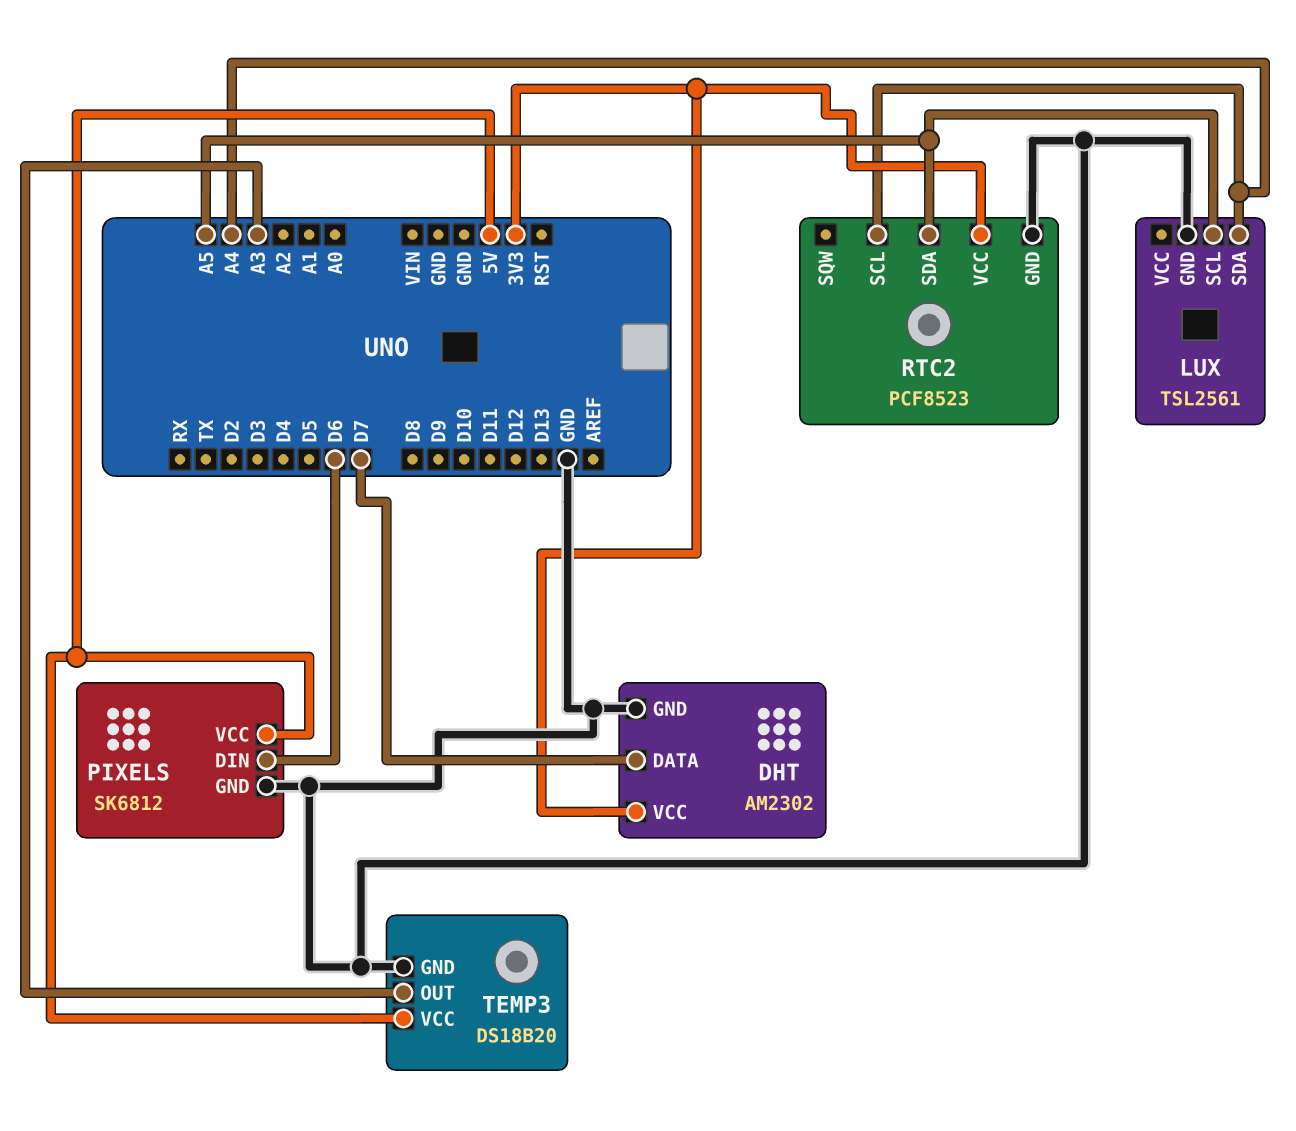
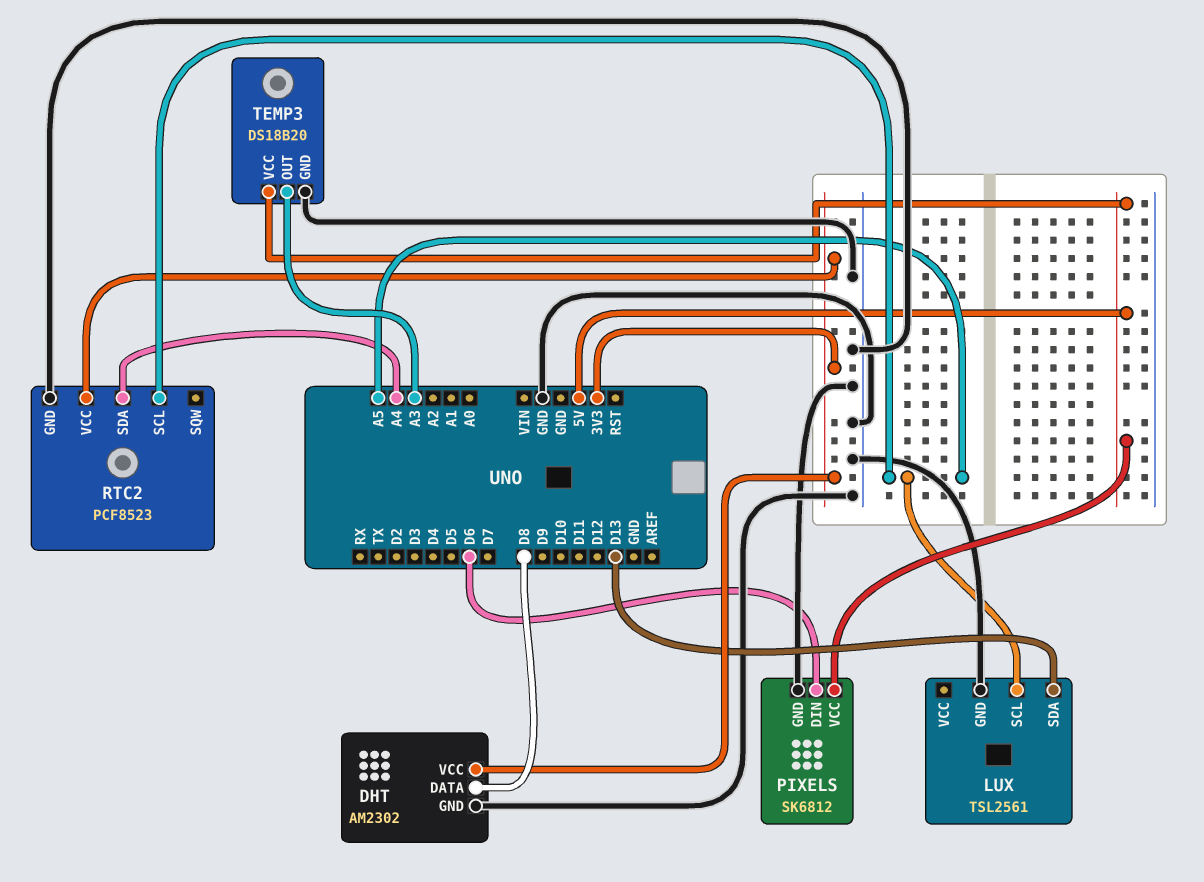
DHT pin DATA: D7 -> D8
LUX pin SDA: A4 -> D13
RTC2 pin SCL: A4 -> A5
RTC2 pin SDA: A5 -> A4

